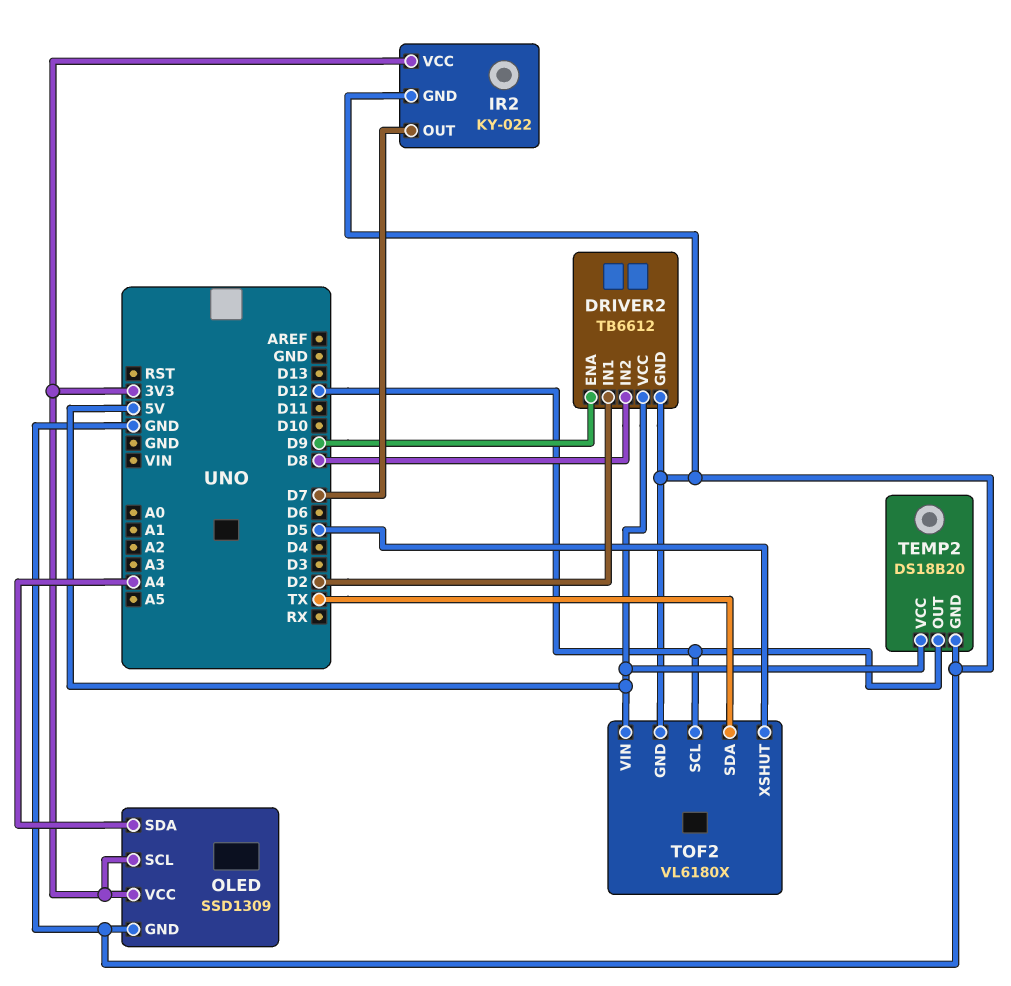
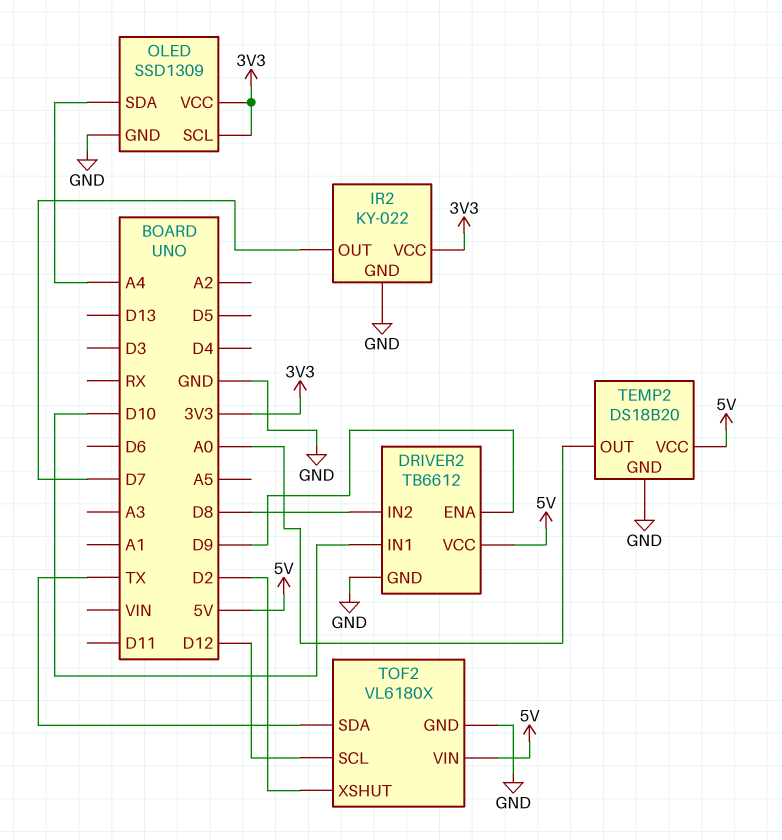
DRIVER2 pin IN1: D2 -> D10
TEMP2 pin OUT: D12 -> A0
TOF2 pin XSHUT: D5 -> D2

